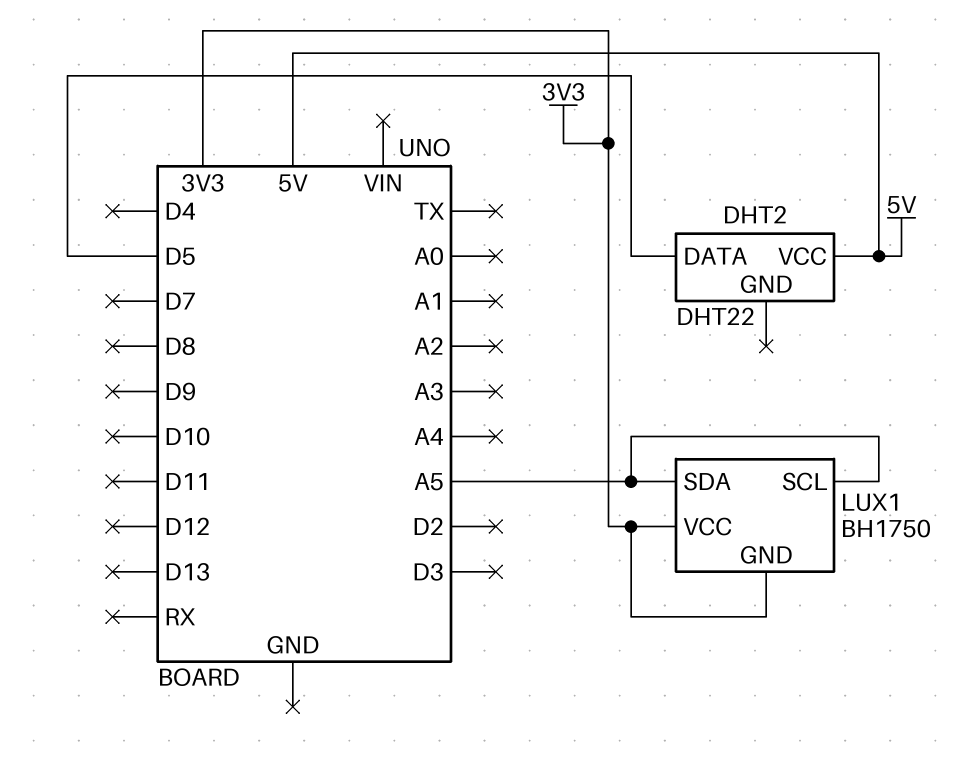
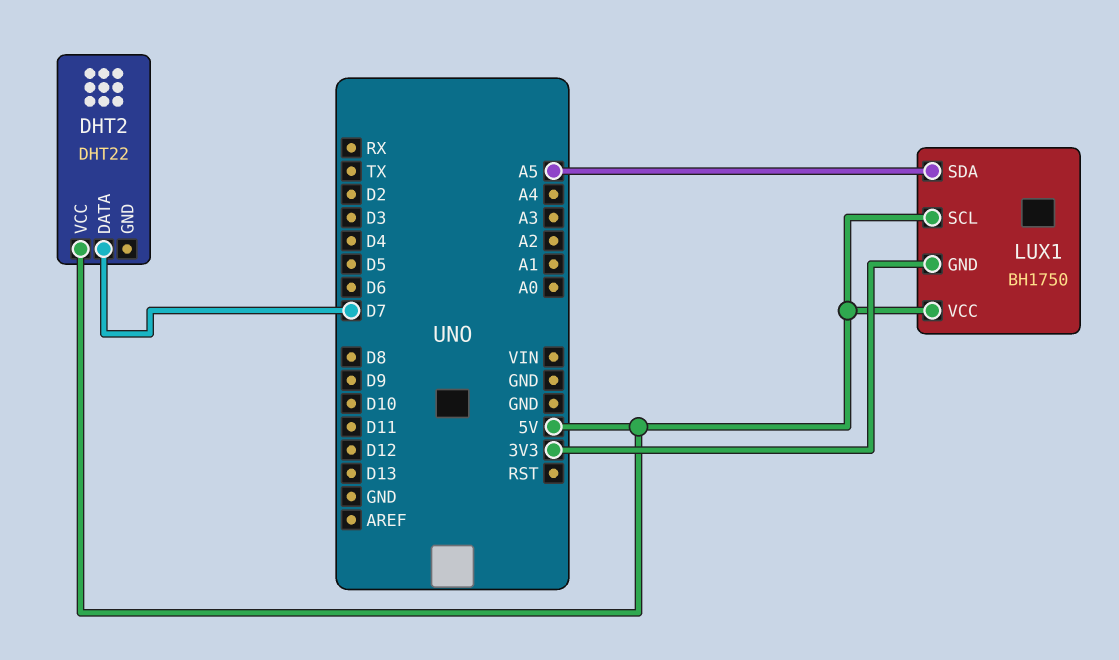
DHT2 pin DATA: D5 -> D7
LUX1 pin SCL: A5 -> 5V
LUX1 pin VCC: 3V3 -> 5V

